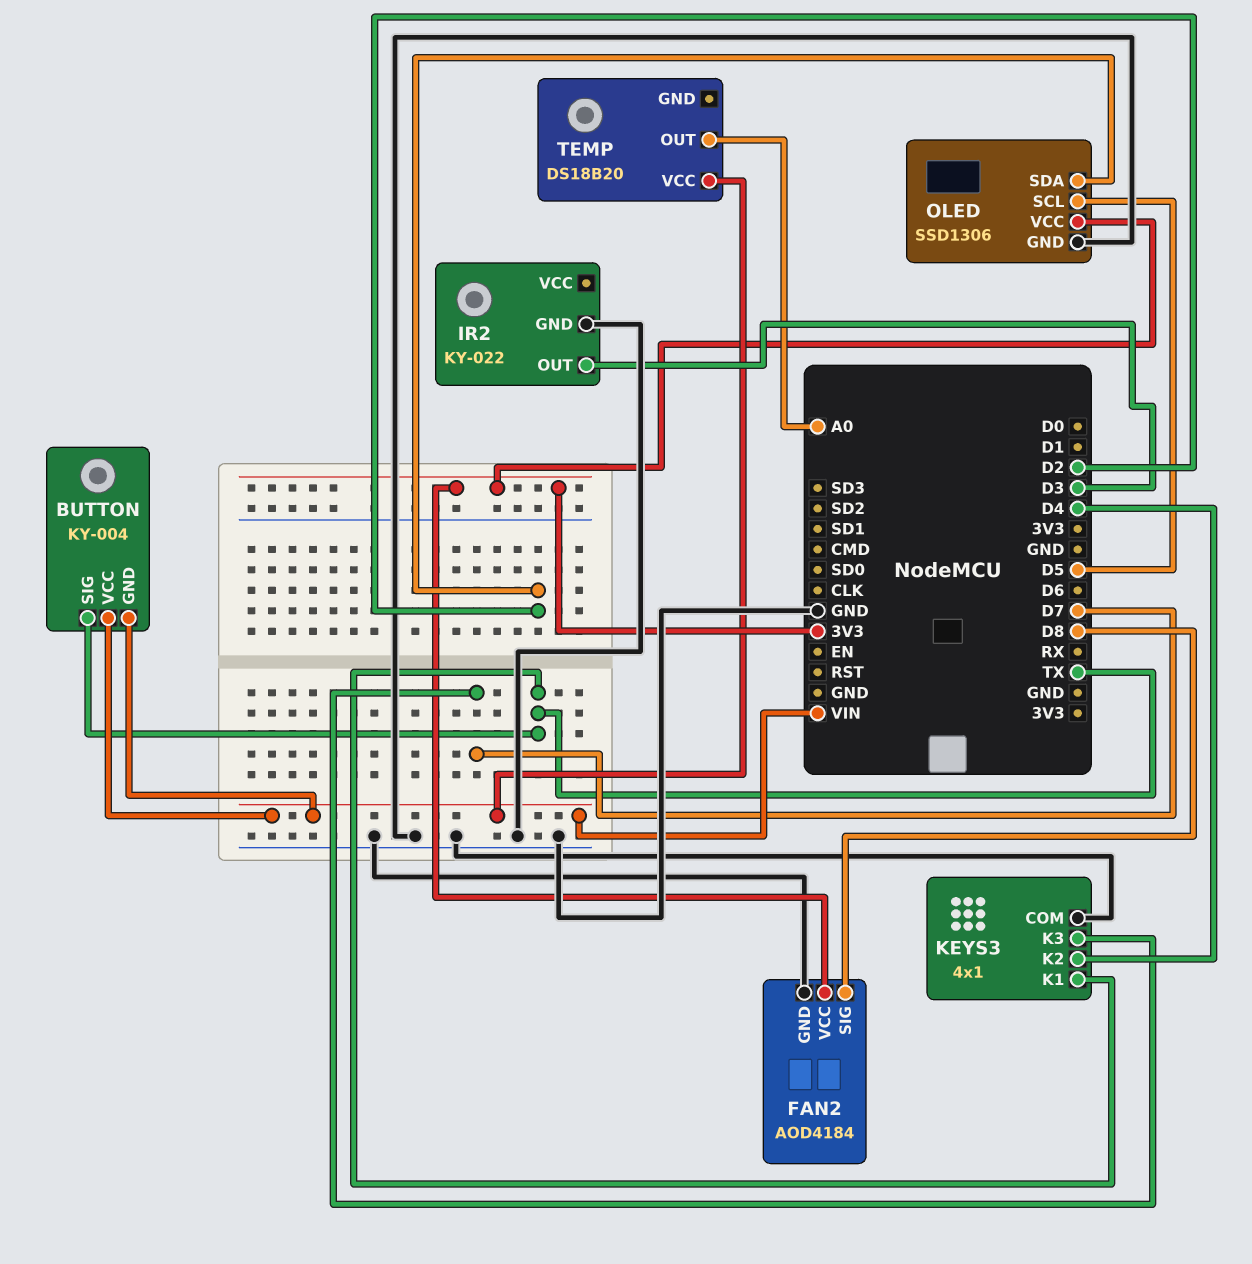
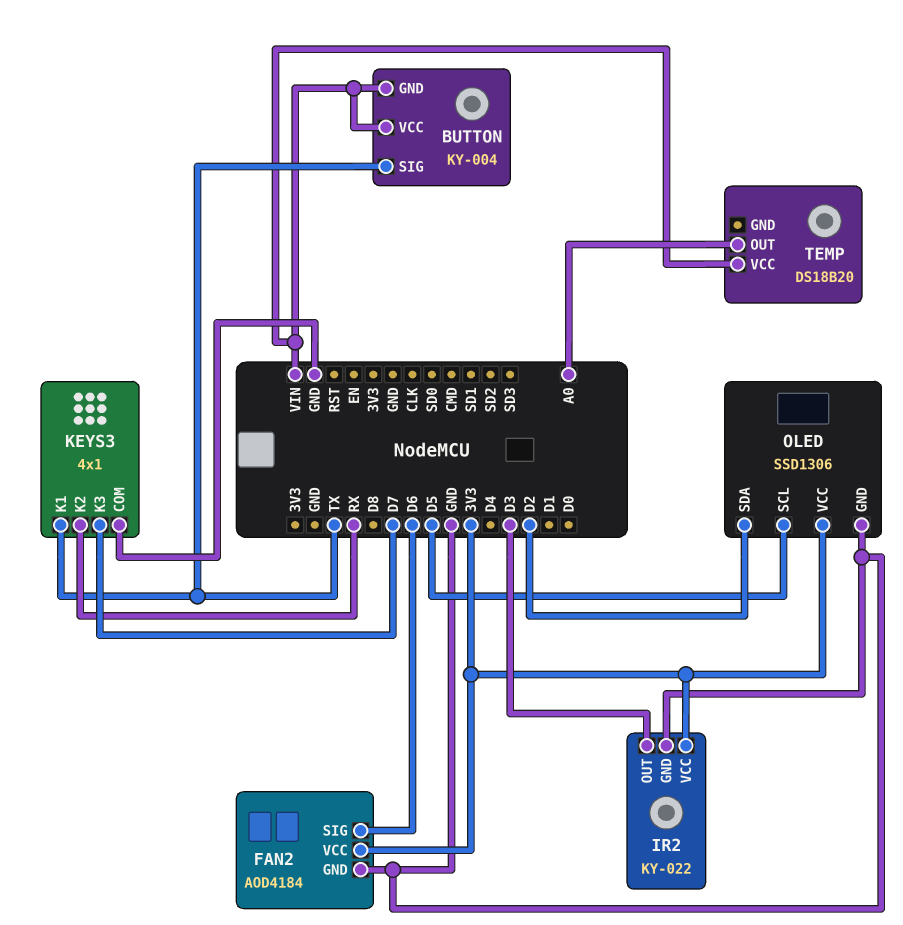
FAN2 pin SIG: D8 -> D6
IR2 pin VCC: none -> 3V3
KEYS3 pin K2: D4 -> RX

